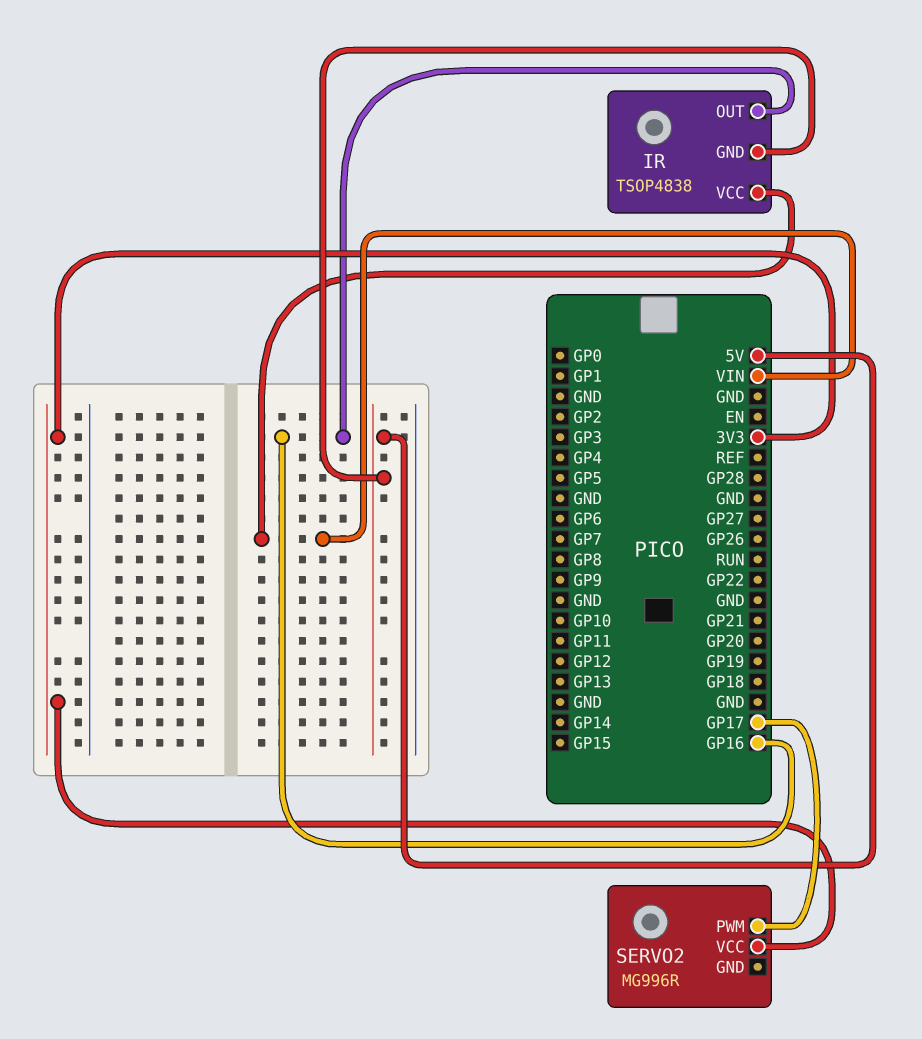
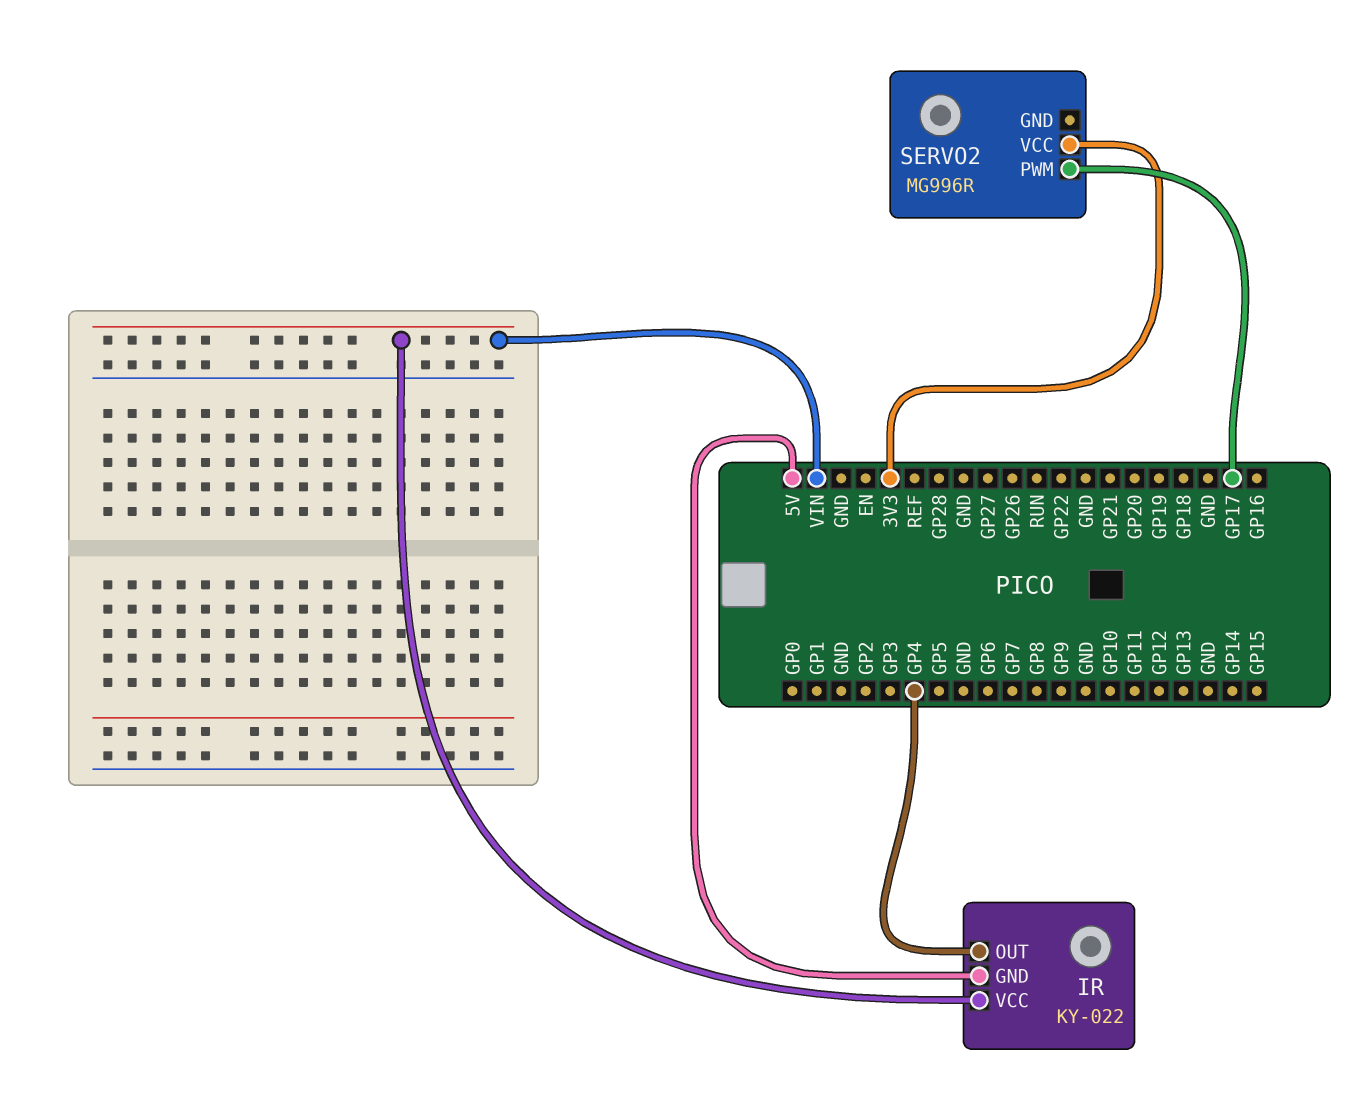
IR: TSOP4838 -> KY-022
IR pin OUT: GP16 -> GP4

